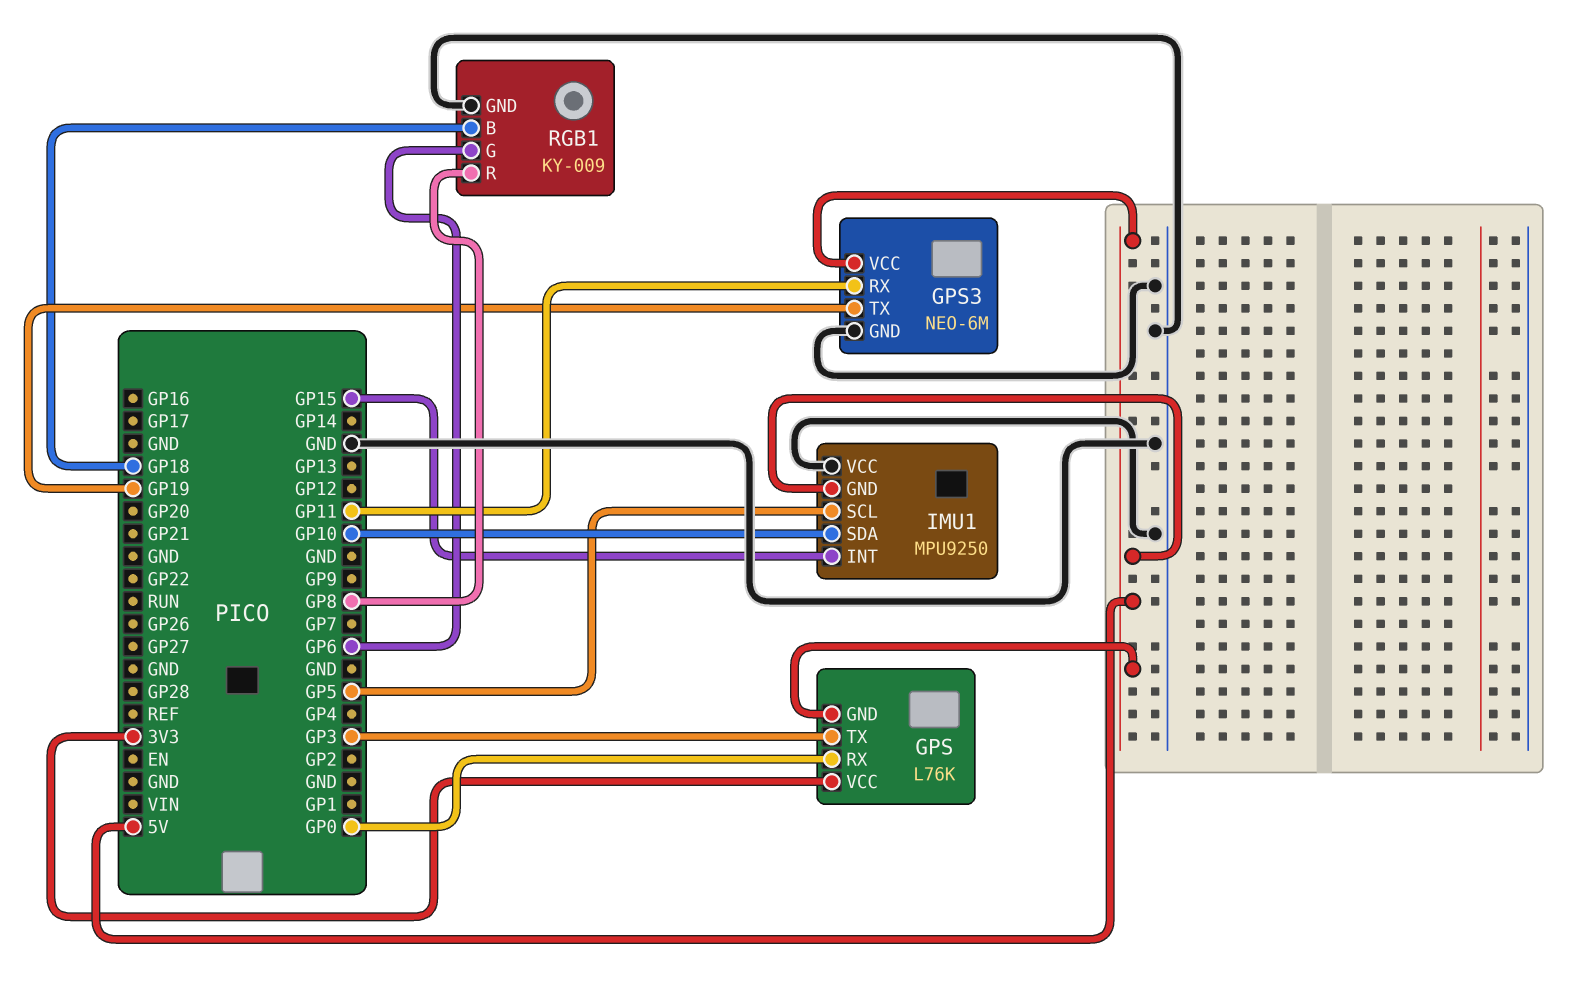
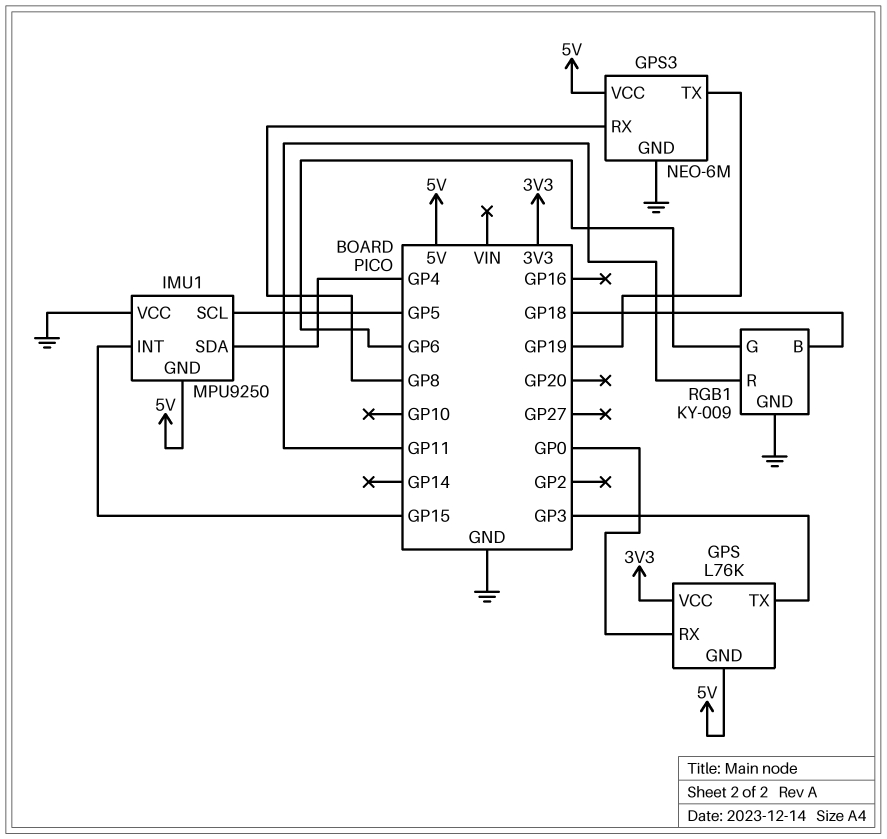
GPS3 pin RX: GP11 -> GP8
IMU1 pin SDA: GP10 -> GP4
RGB1 pin R: GP8 -> GP11

